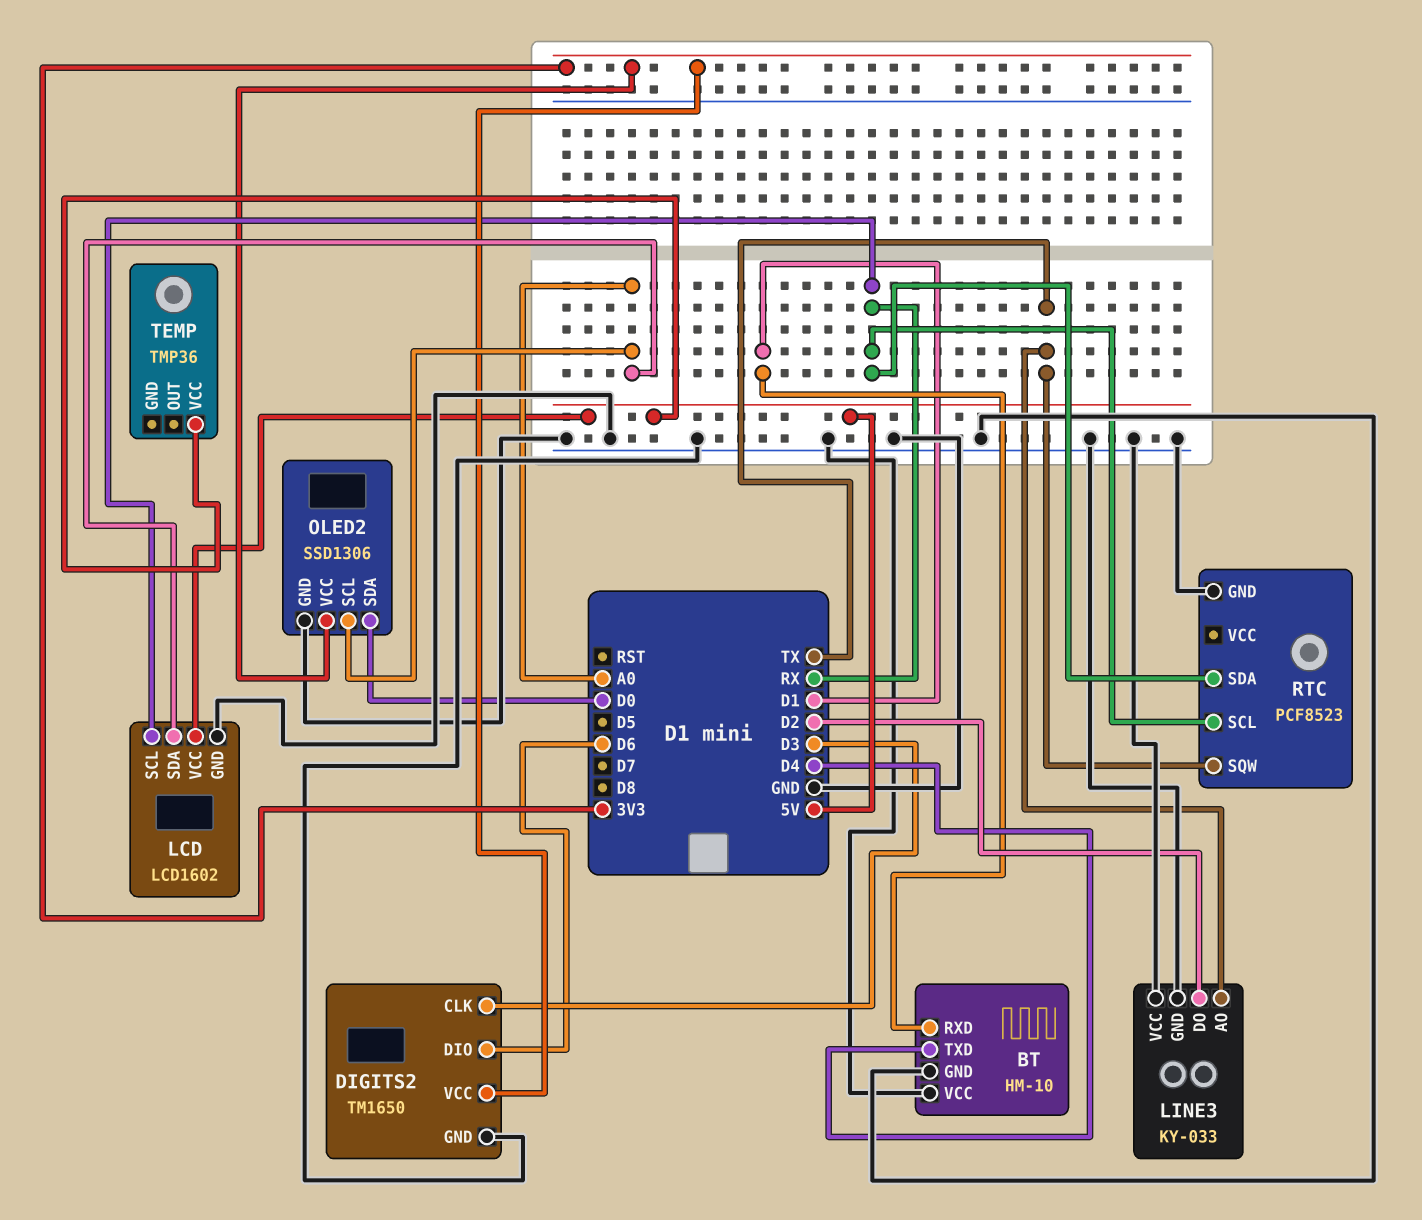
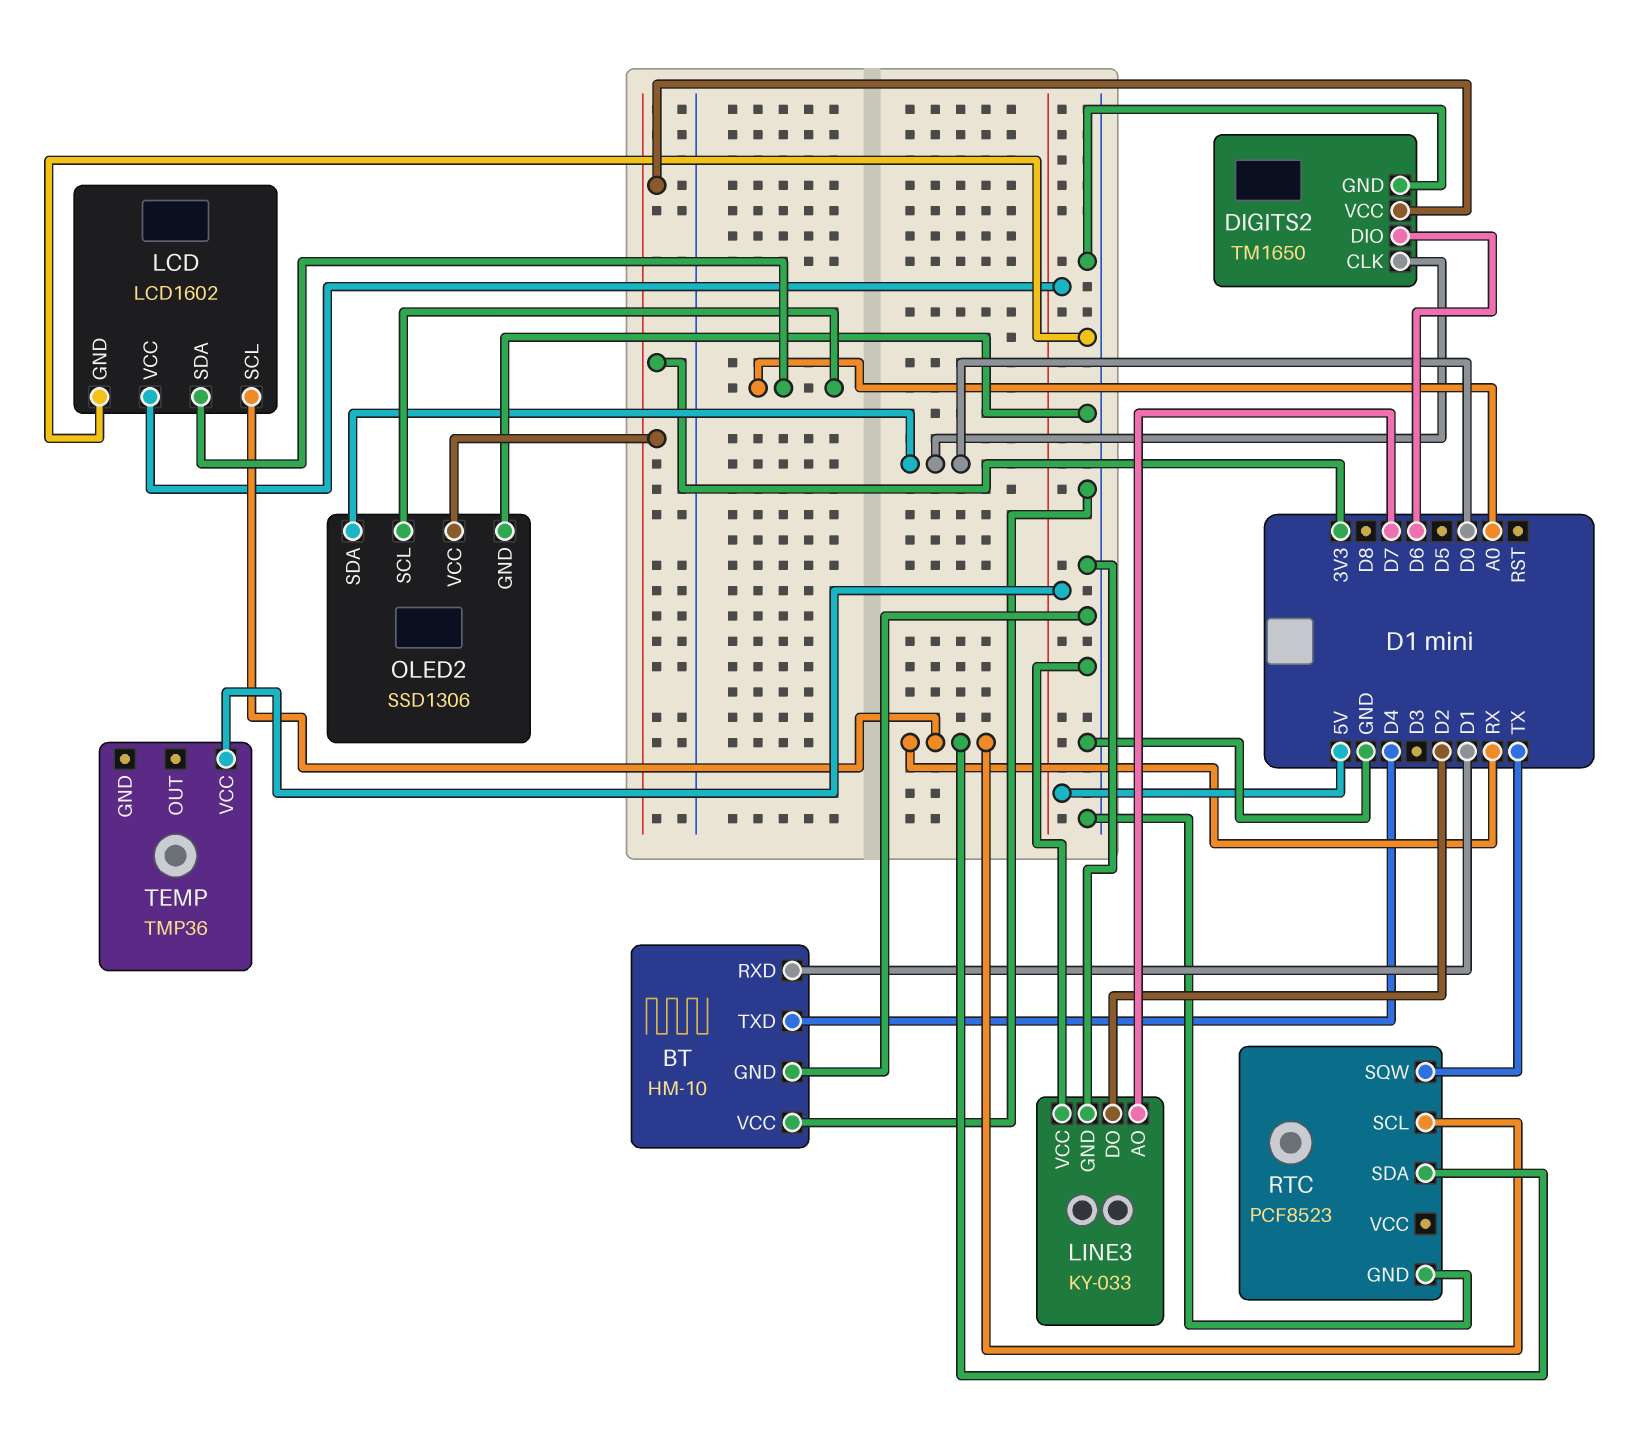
DIGITS2 pin CLK: D3 -> D0
LINE3 pin AO: TX -> D7

